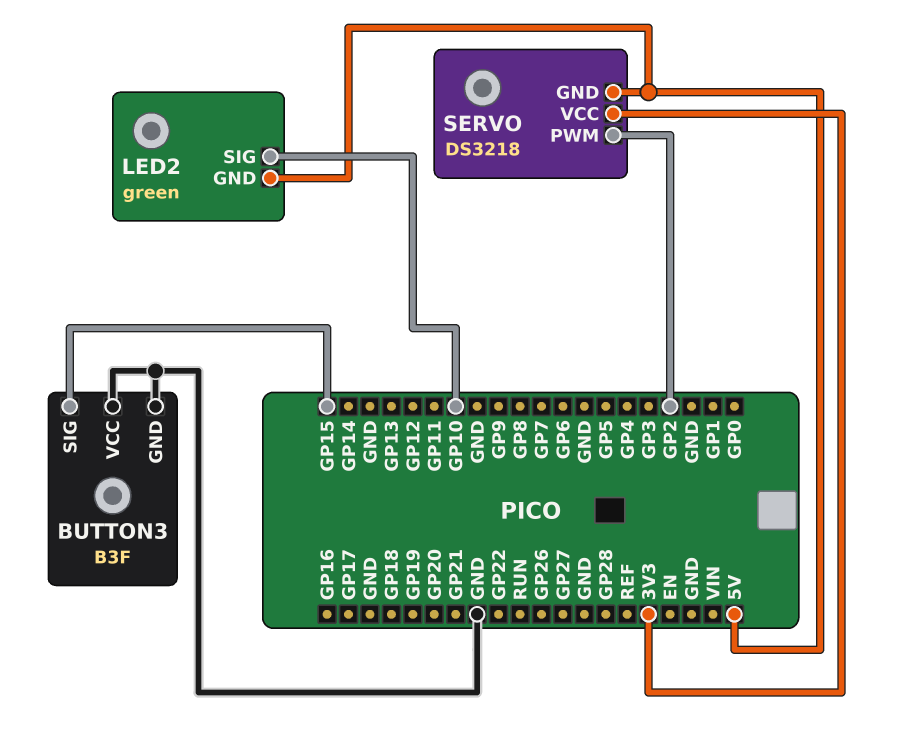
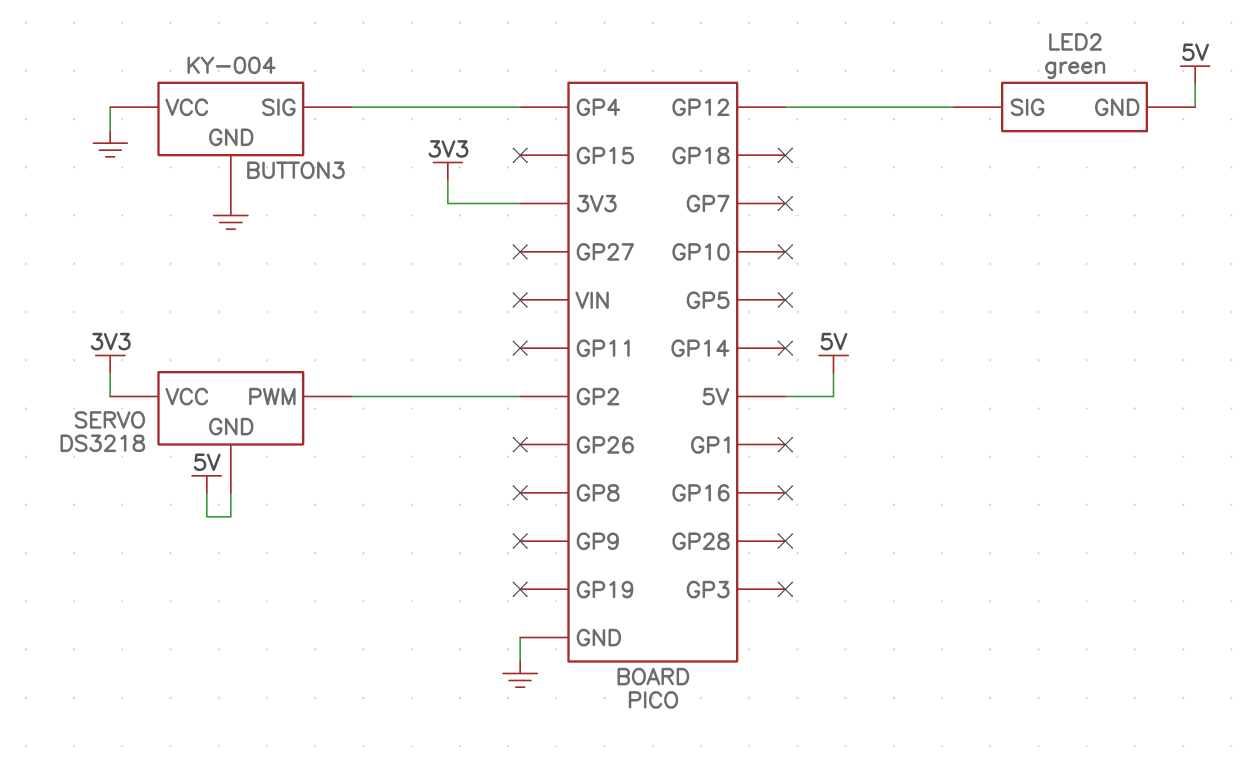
BUTTON3: B3F -> KY-004
BUTTON3 pin SIG: GP15 -> GP4
LED2 pin SIG: GP10 -> GP12

